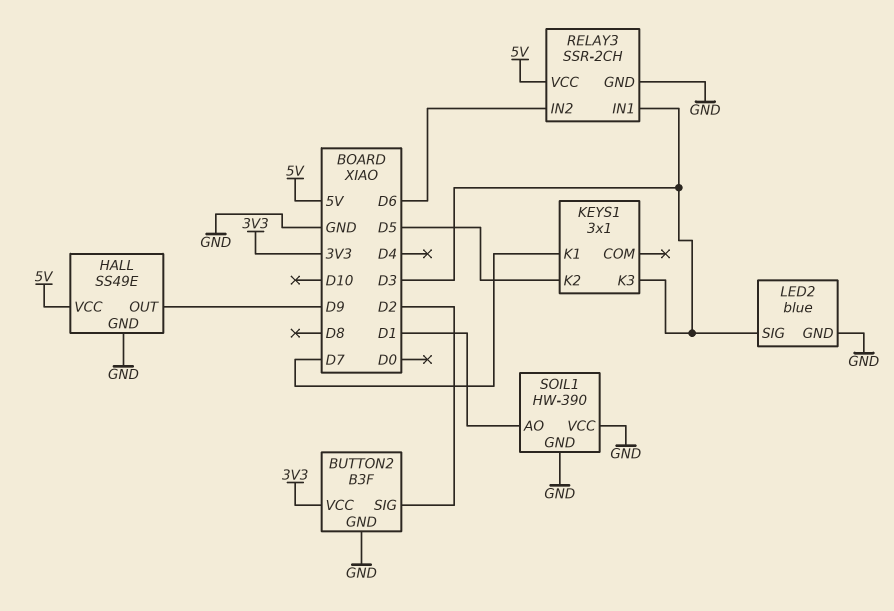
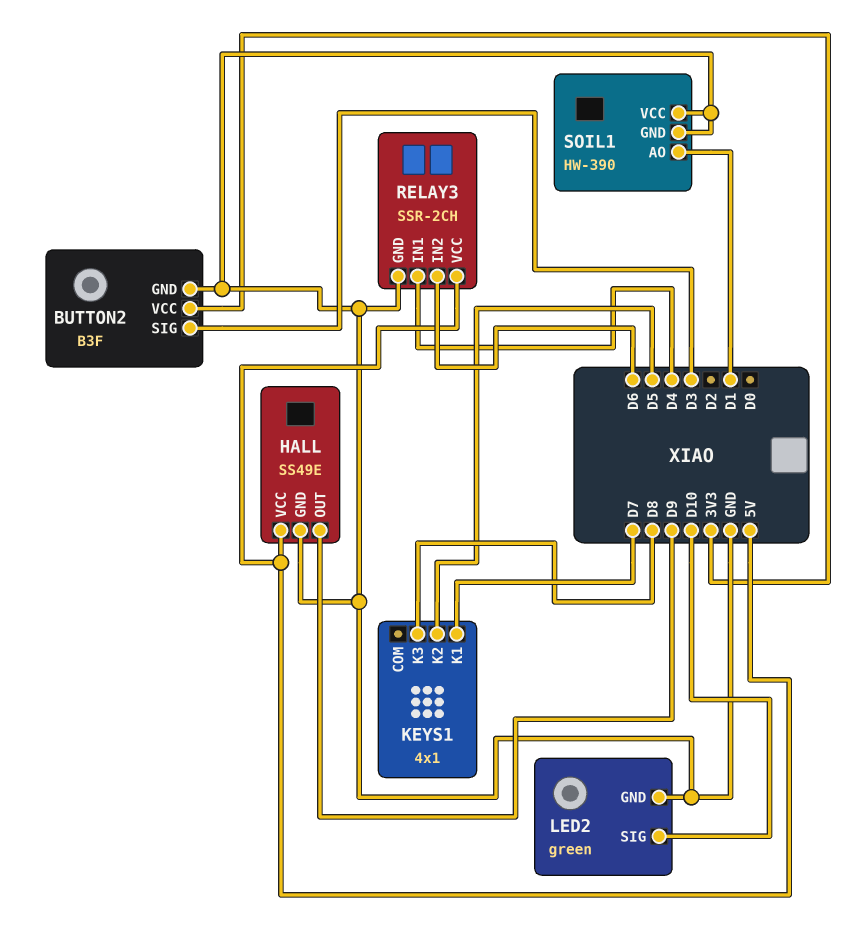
BUTTON2 pin SIG: D2 -> D3
KEYS1: 3x1 -> 4x1
KEYS1 pin K3: D3 -> D8
LED2: blue -> green
LED2 pin SIG: D3 -> D10
RELAY3 pin IN1: D3 -> D4

